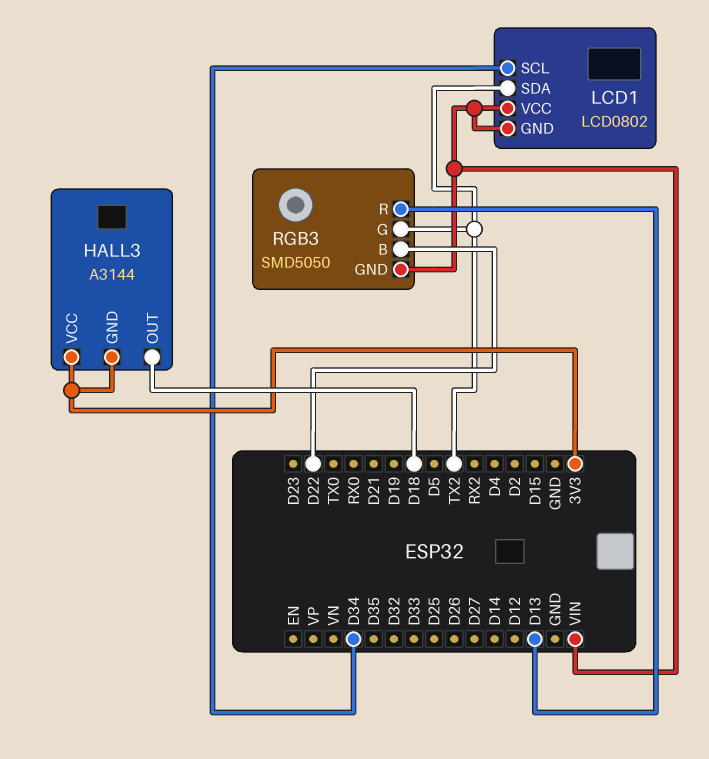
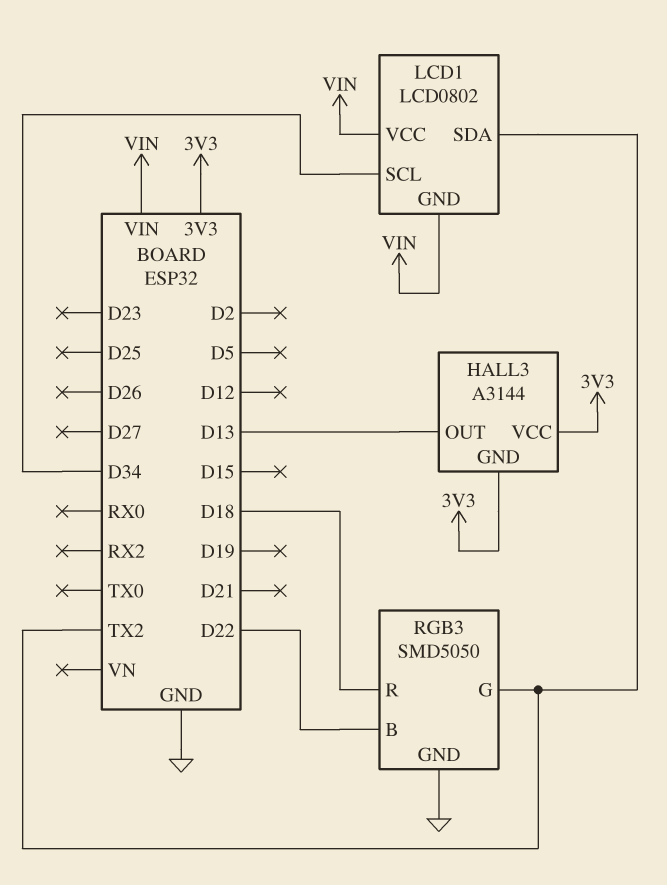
HALL3 pin OUT: D18 -> D13
RGB3 pin GND: VIN -> GND
RGB3 pin R: D13 -> D18

